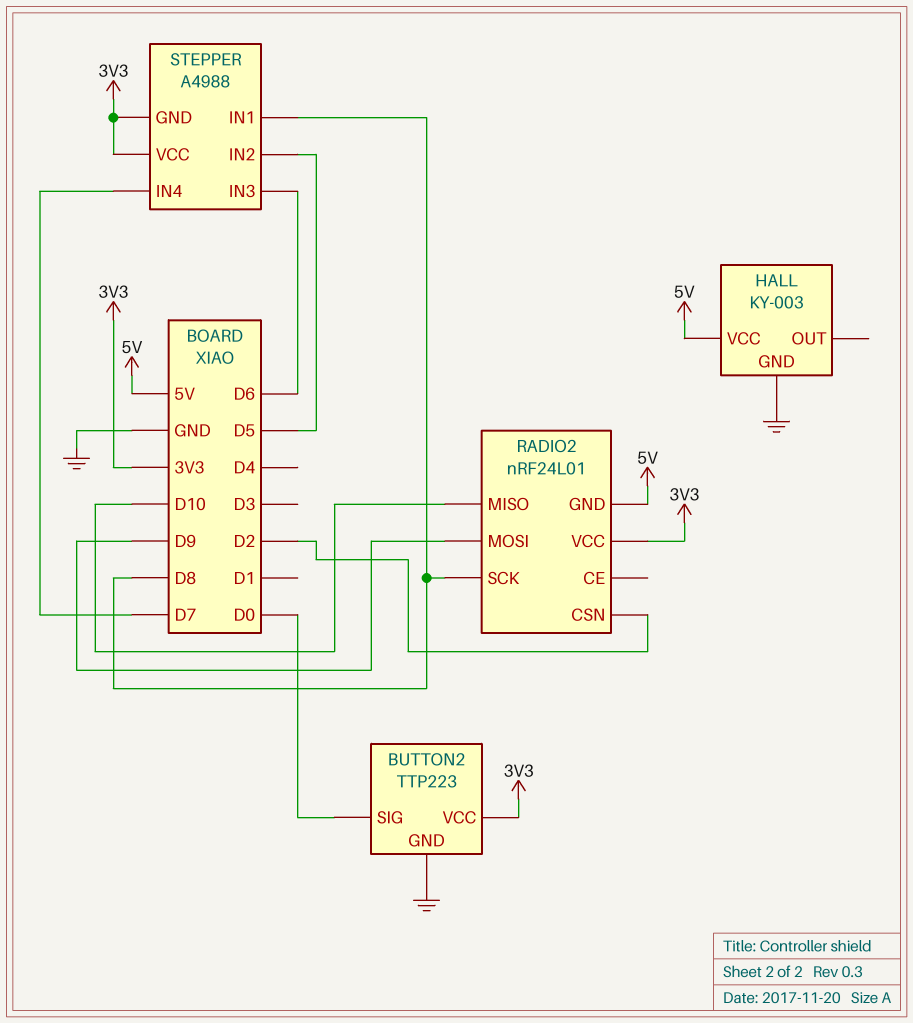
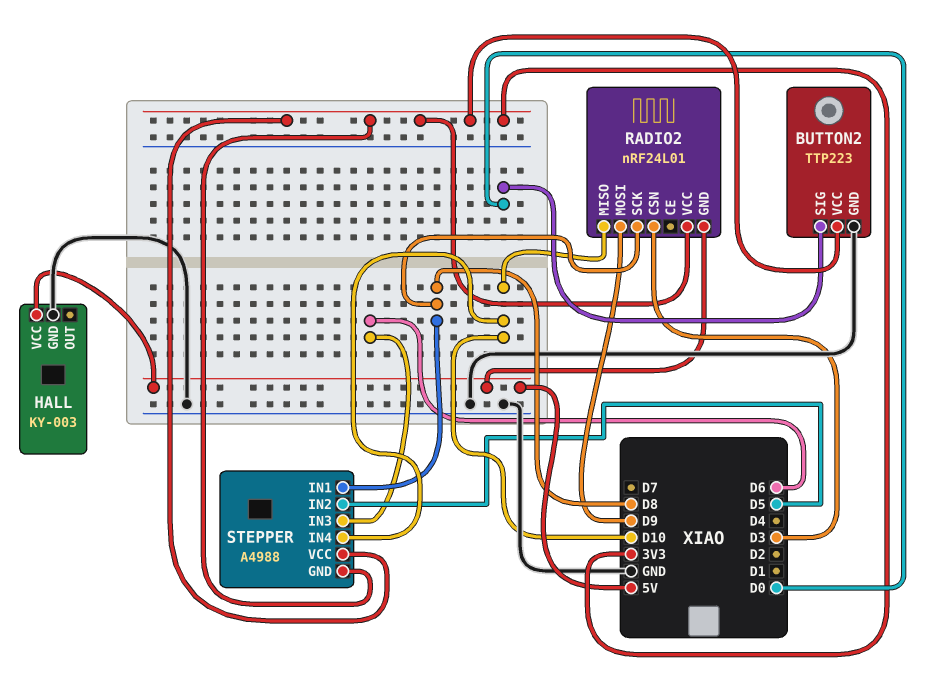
RADIO2 pin CSN: D2 -> D3
STEPPER pin IN4: D7 -> D10

